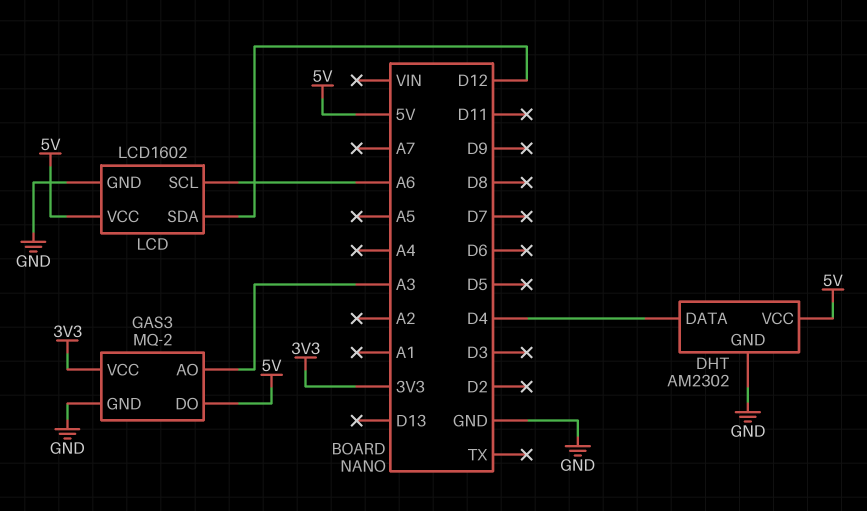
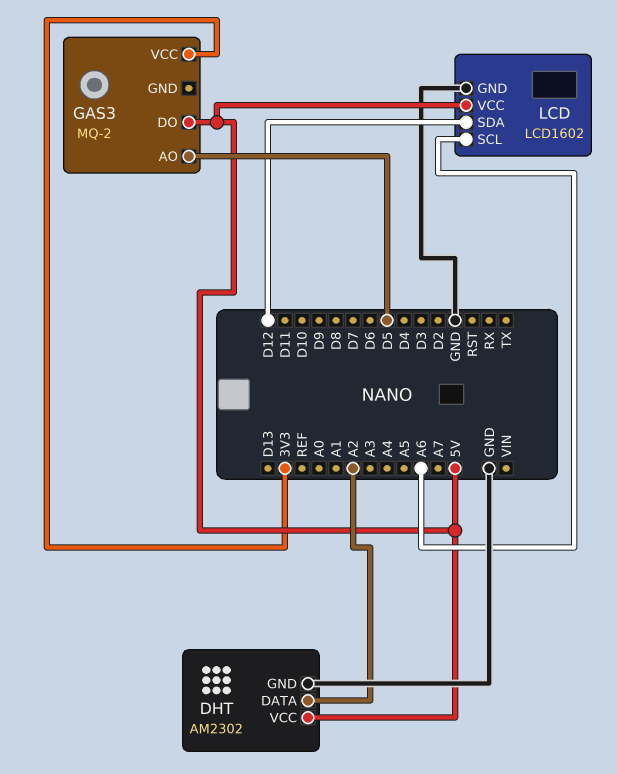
DHT pin DATA: D4 -> A2
GAS3 pin AO: A3 -> D5
GAS3 pin GND: GND -> none

